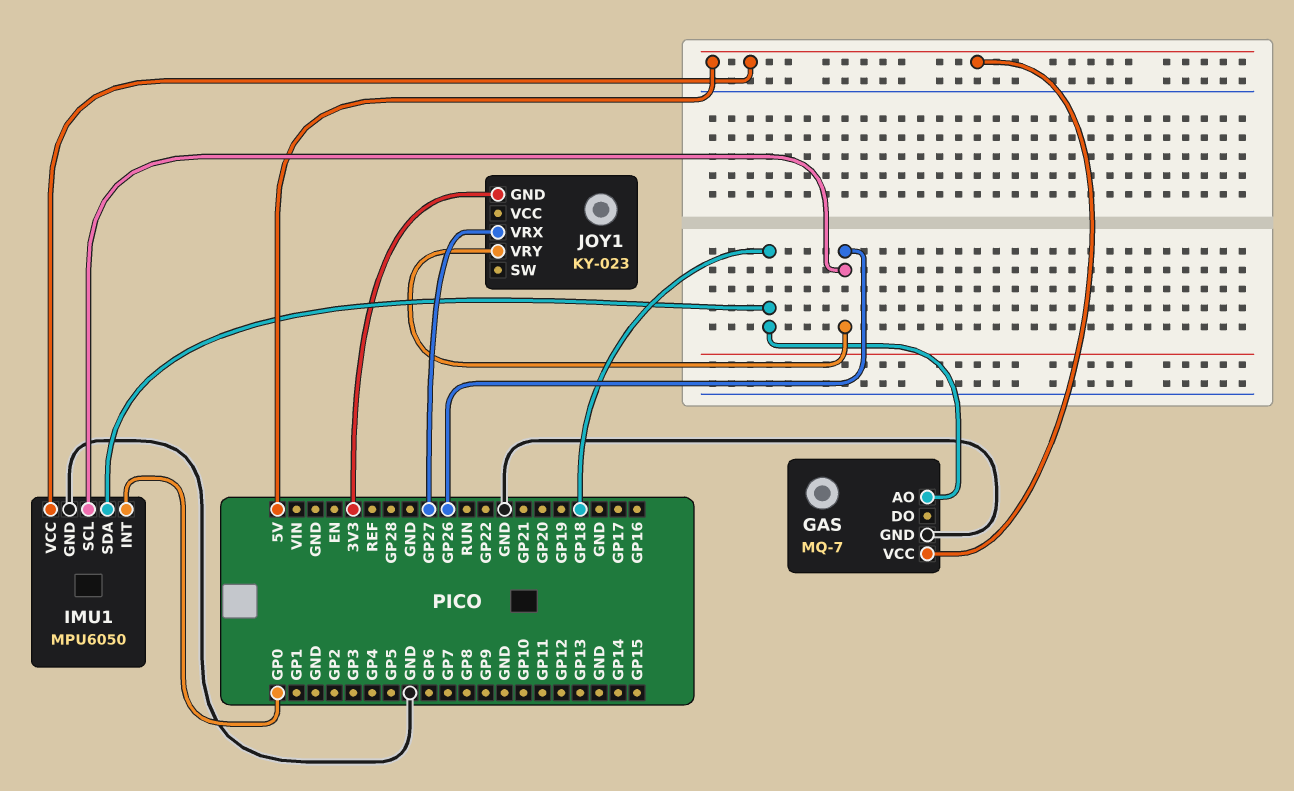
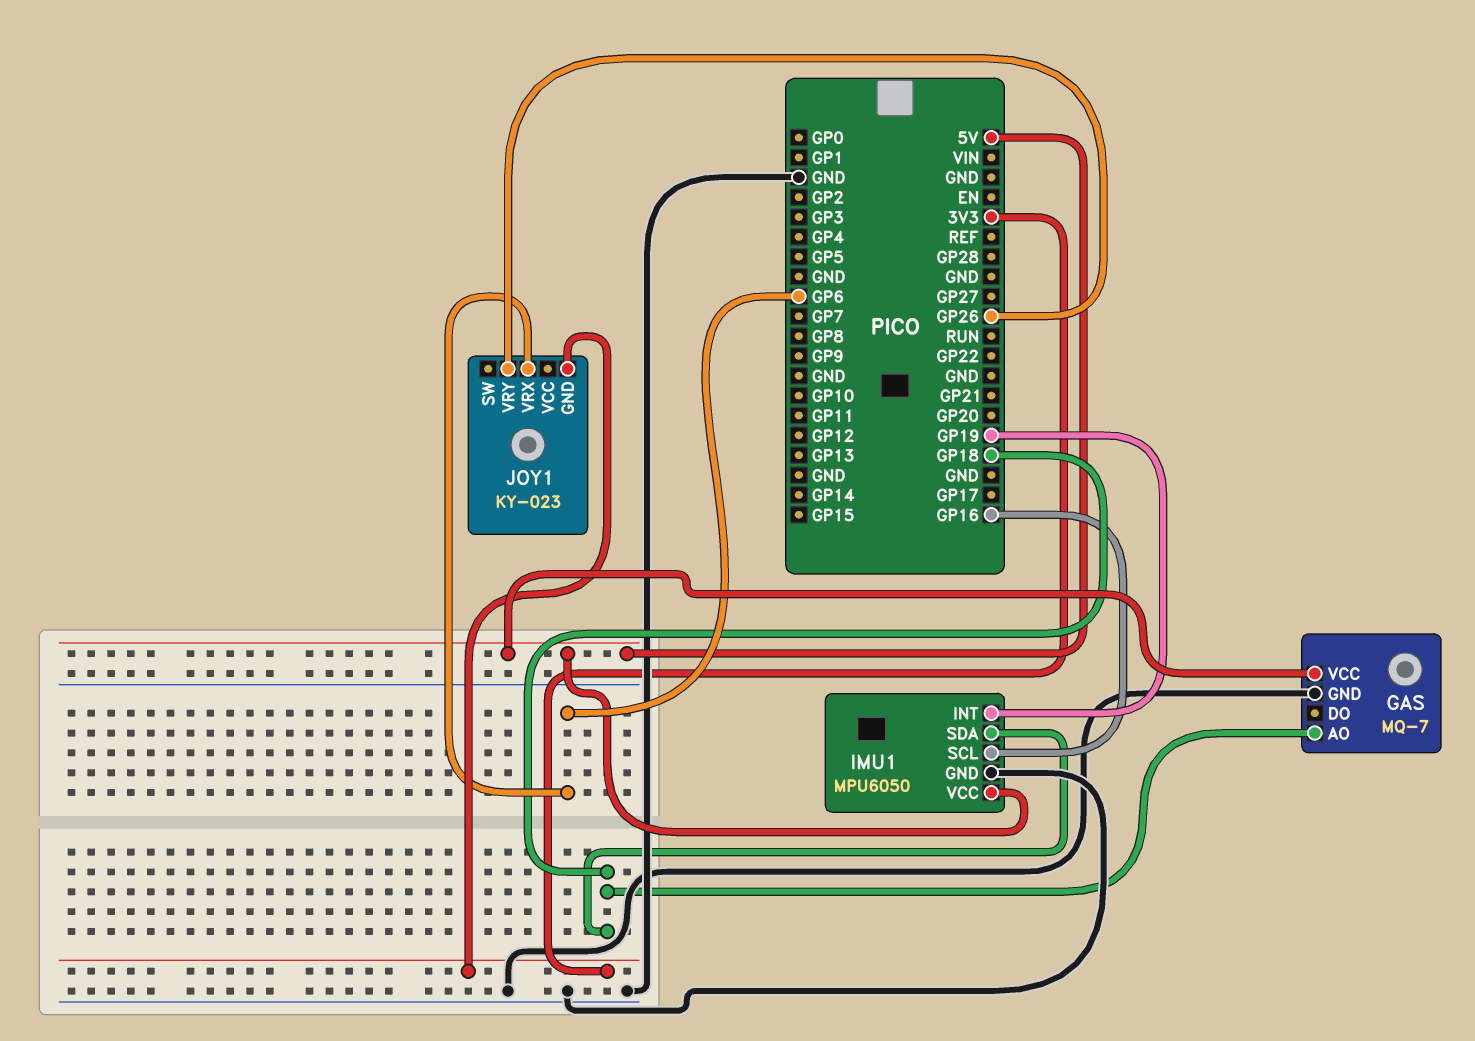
IMU1 pin INT: GP0 -> GP19
IMU1 pin SCL: GP26 -> GP16
JOY1 pin VRX: GP27 -> GP6

